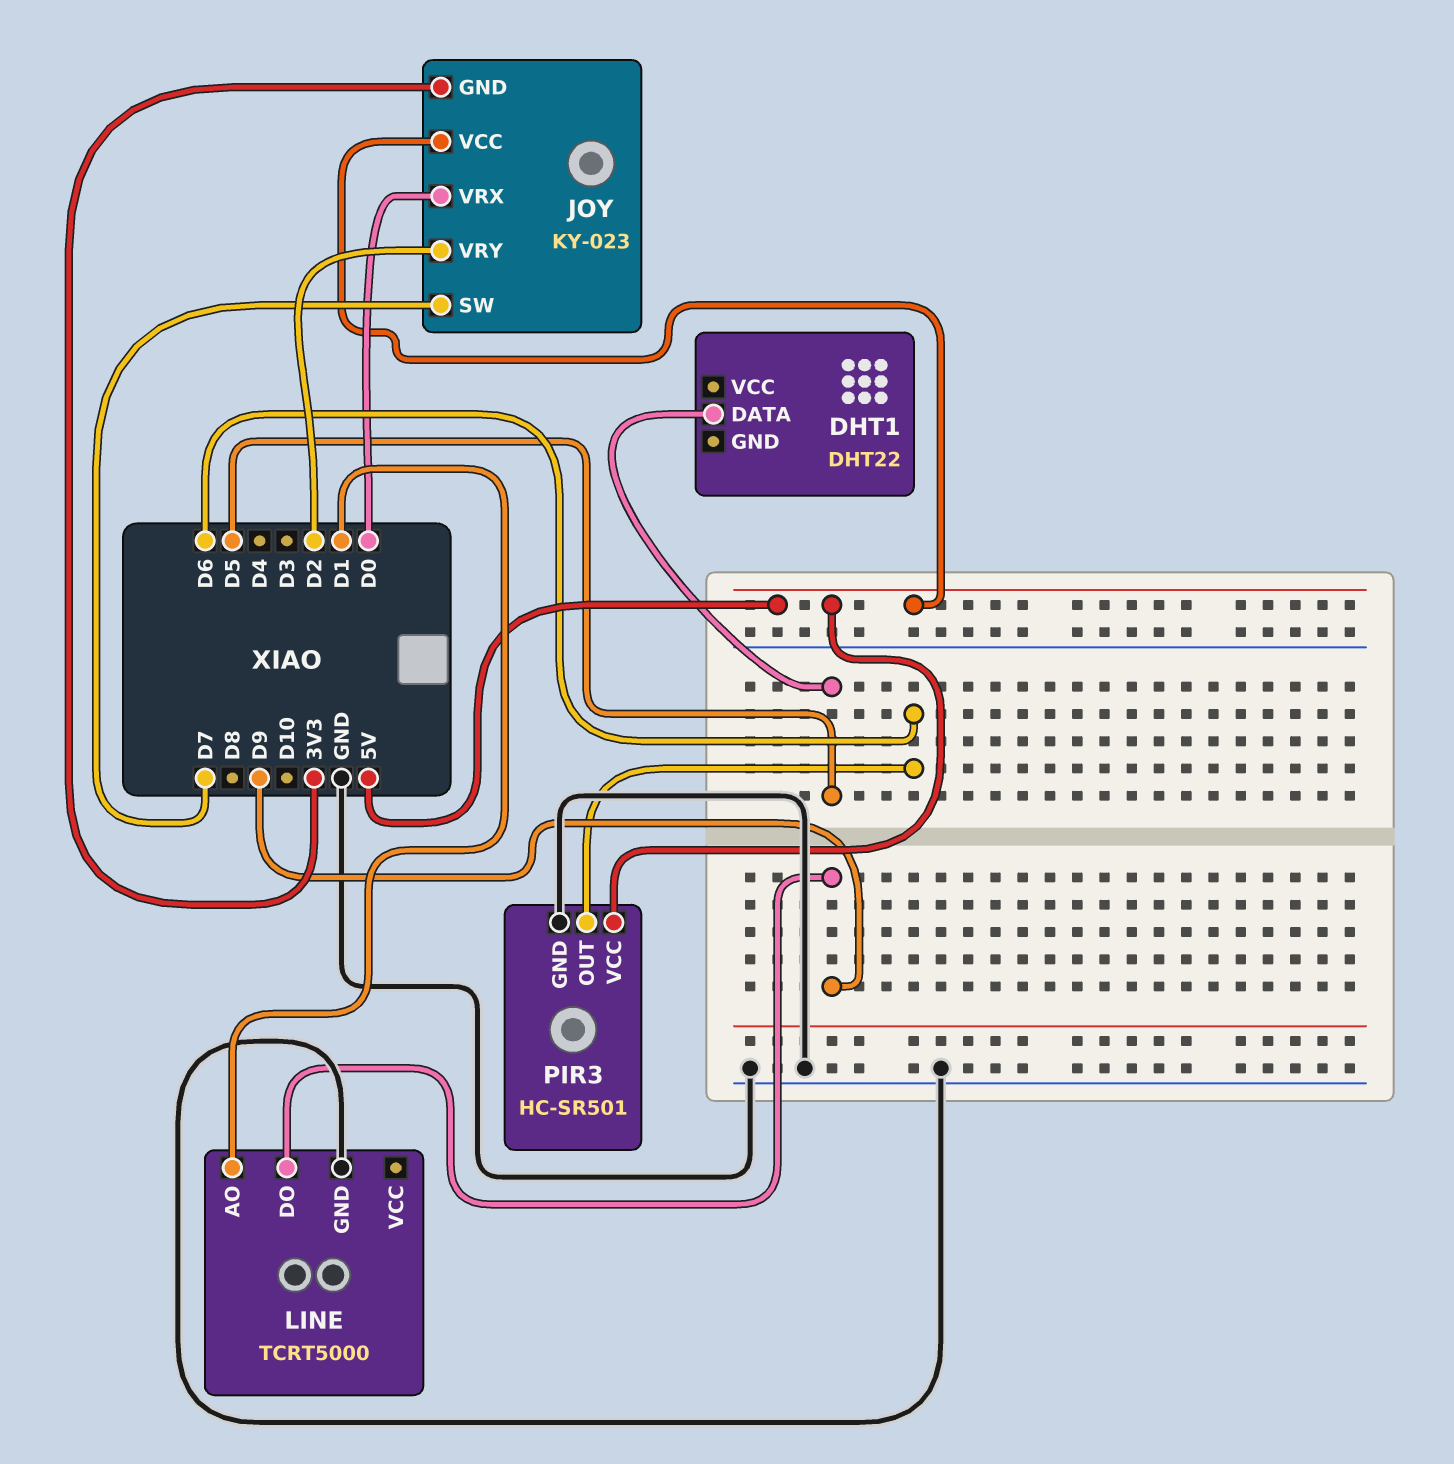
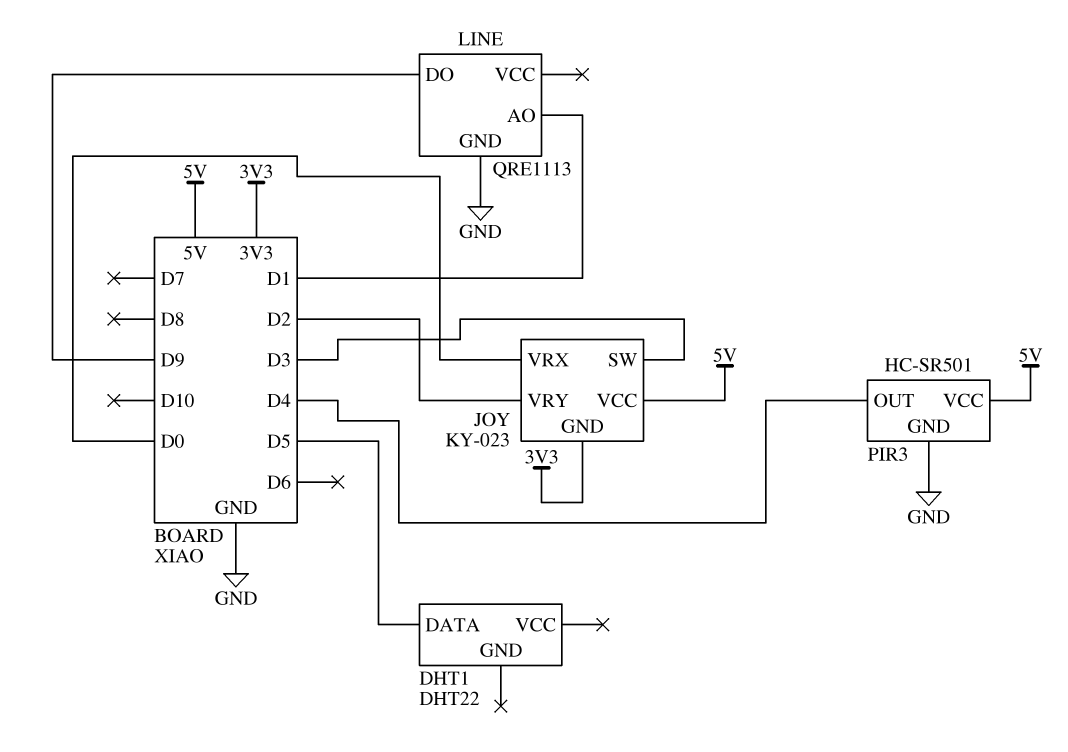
JOY pin SW: D7 -> D3
LINE: TCRT5000 -> QRE1113
PIR3 pin OUT: D6 -> D4

